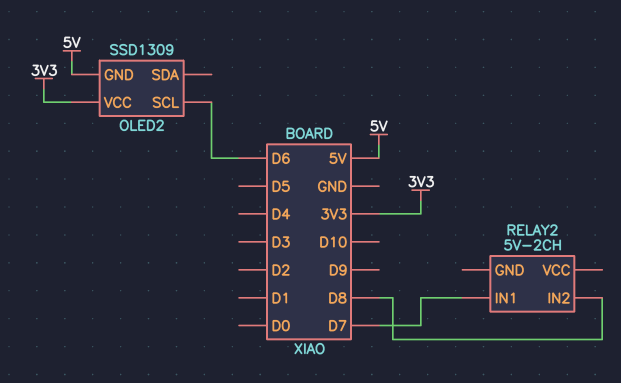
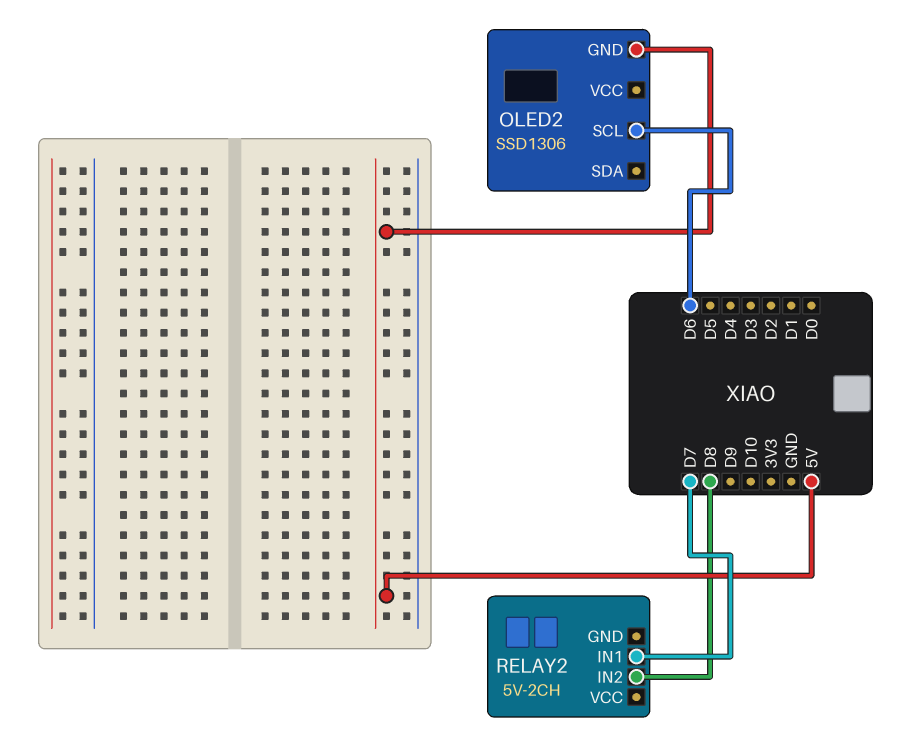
OLED2: SSD1309 -> SSD1306
OLED2 pin VCC: 3V3 -> none

